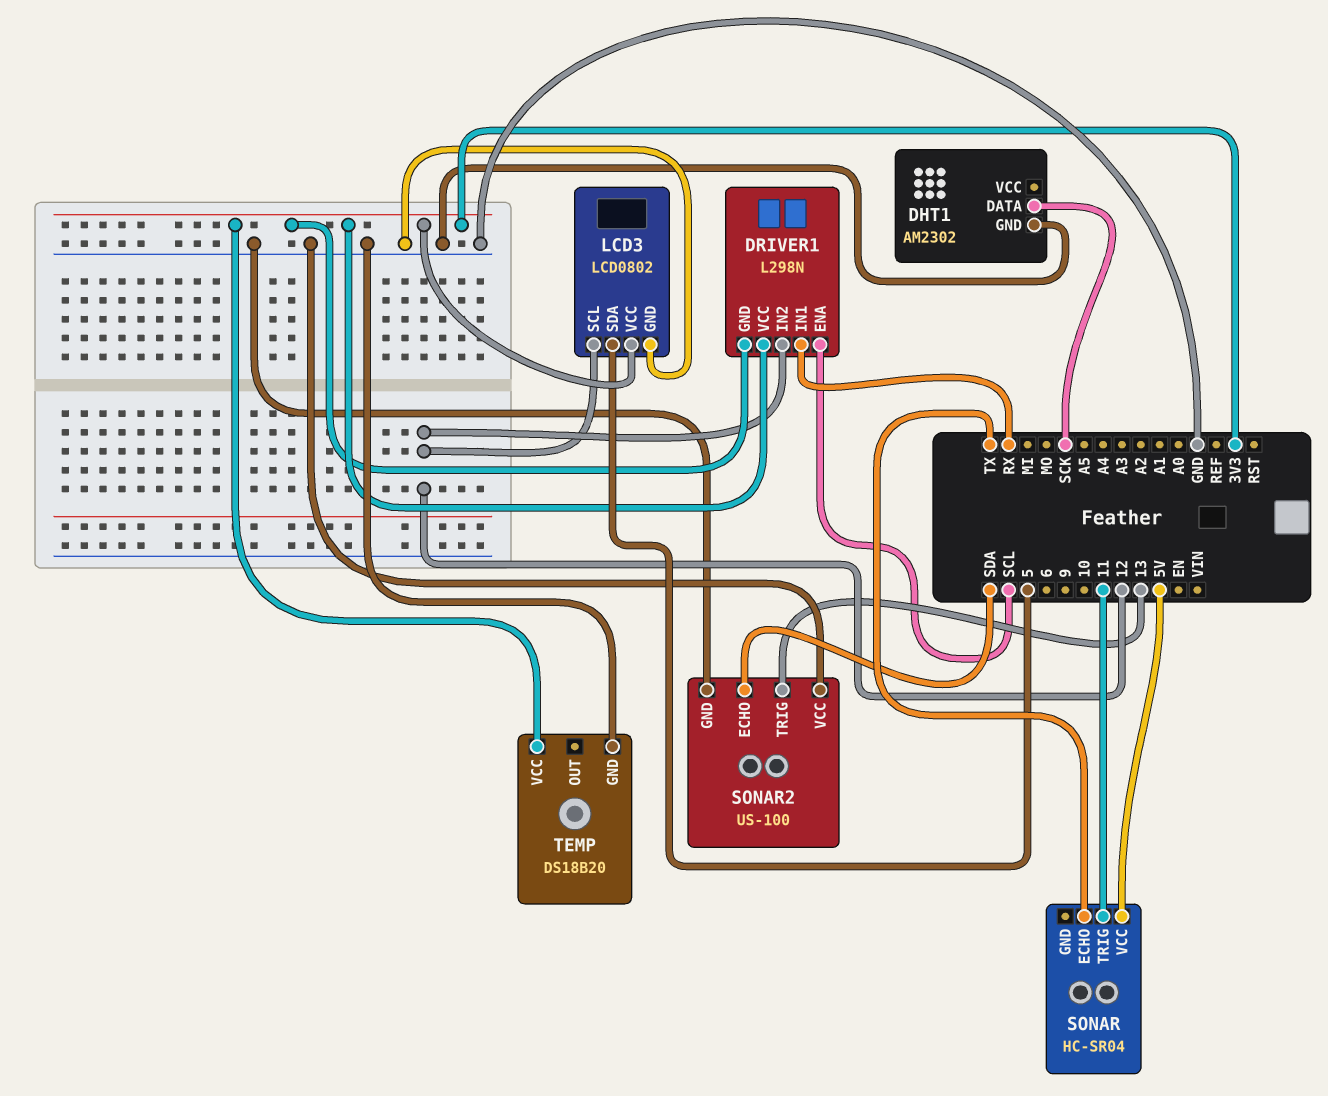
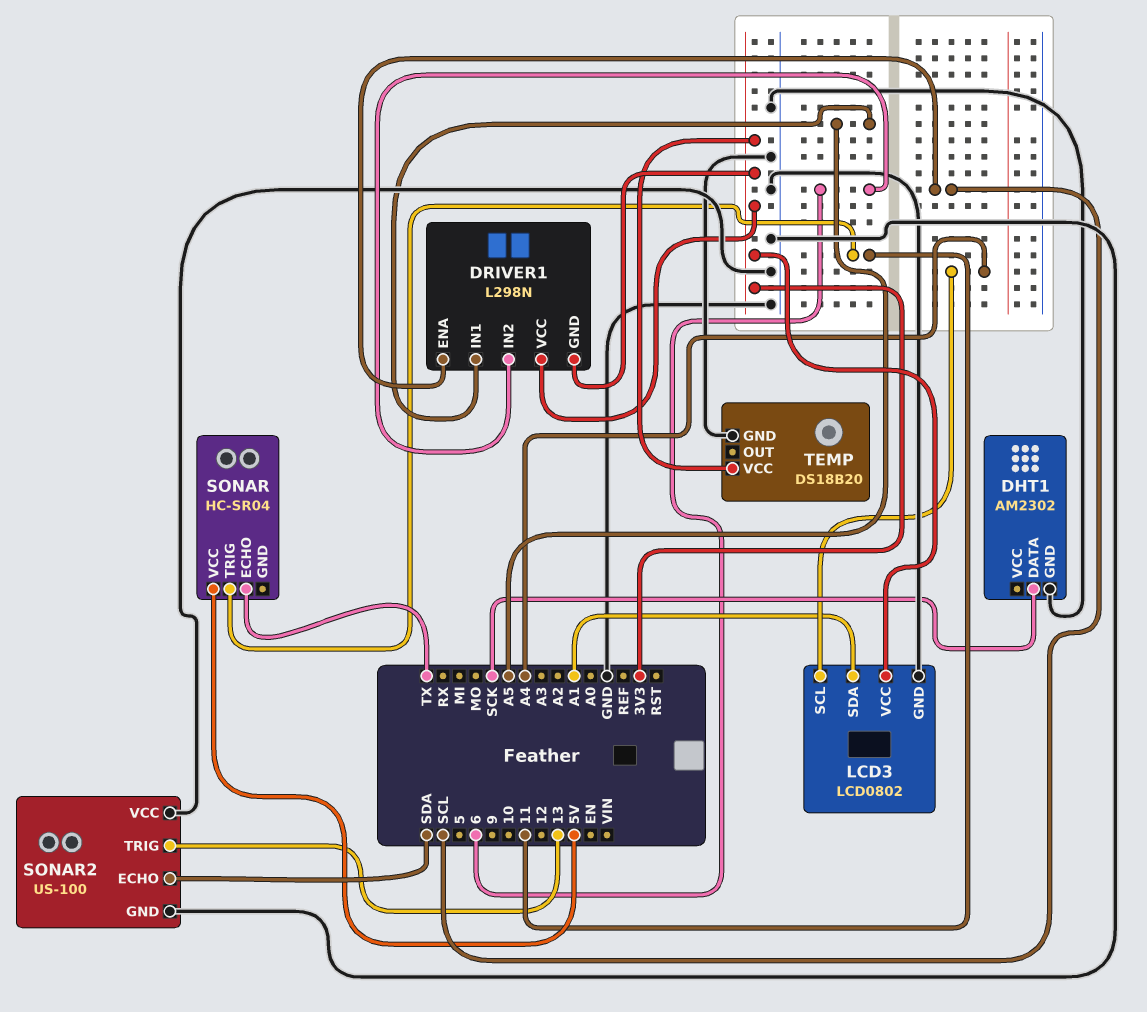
DRIVER1 pin IN1: RX -> A5
DRIVER1 pin IN2: 12 -> 6
LCD3 pin SCL: 12 -> A4
LCD3 pin SDA: 5 -> A1

